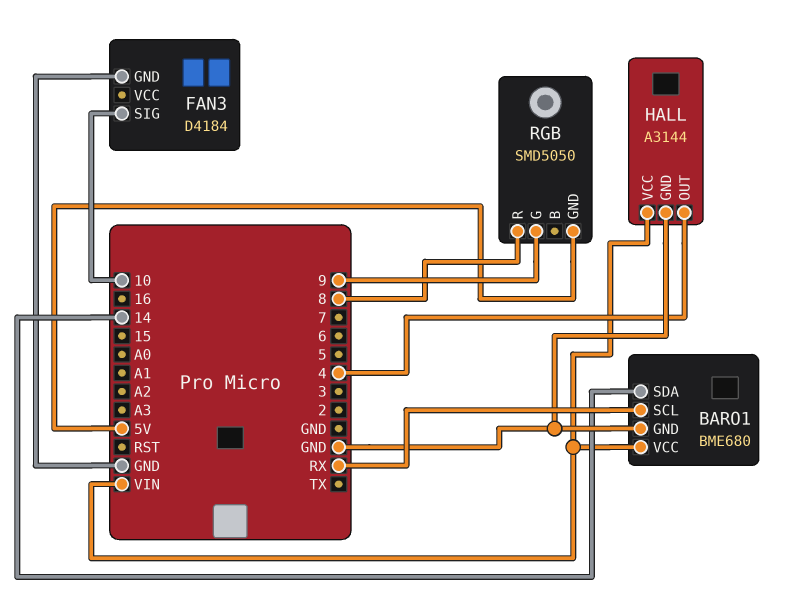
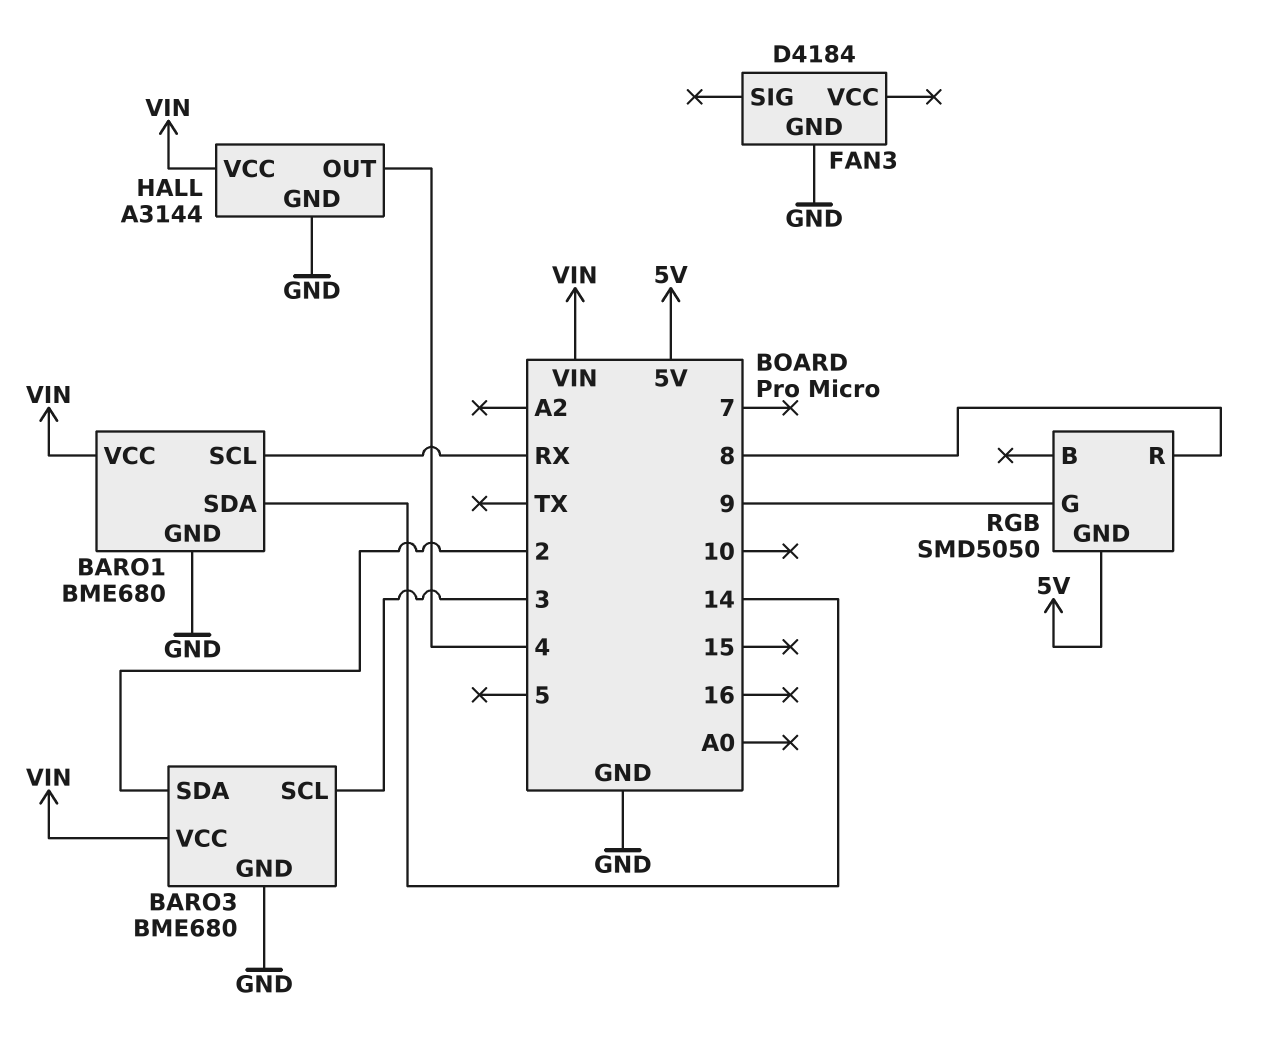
BARO3: none -> BME680
BARO3 pin GND: none -> GND
BARO3 pin SCL: none -> 3
BARO3 pin SDA: none -> 2
BARO3 pin VCC: none -> VIN
FAN3 pin SIG: 10 -> none

